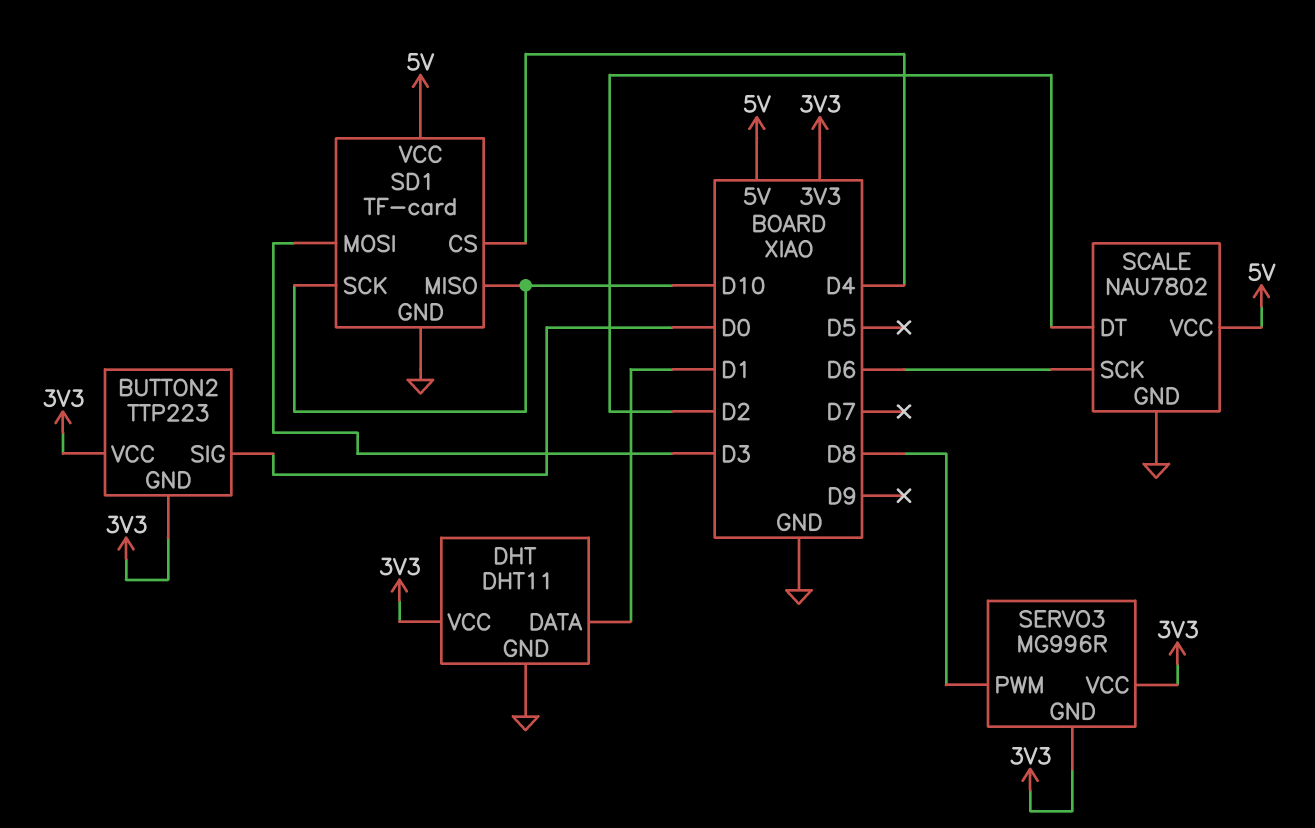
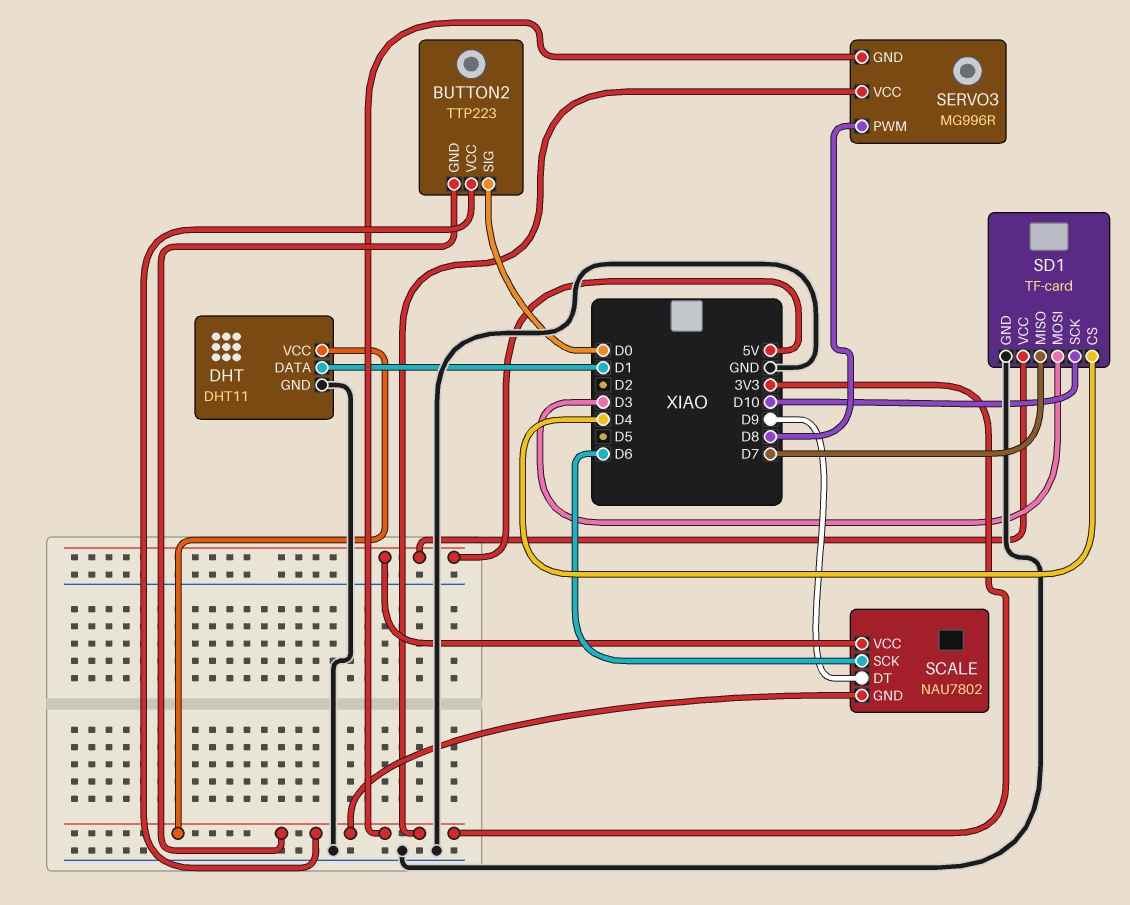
SCALE pin DT: D2 -> D9
SCALE pin GND: GND -> 3V3
SD1 pin MISO: D10 -> D7

